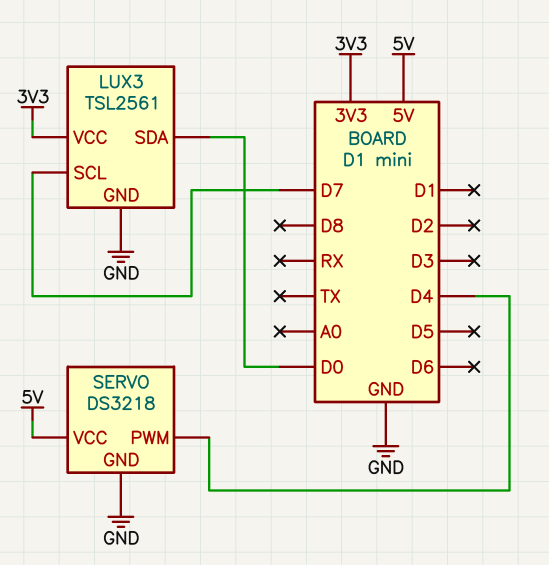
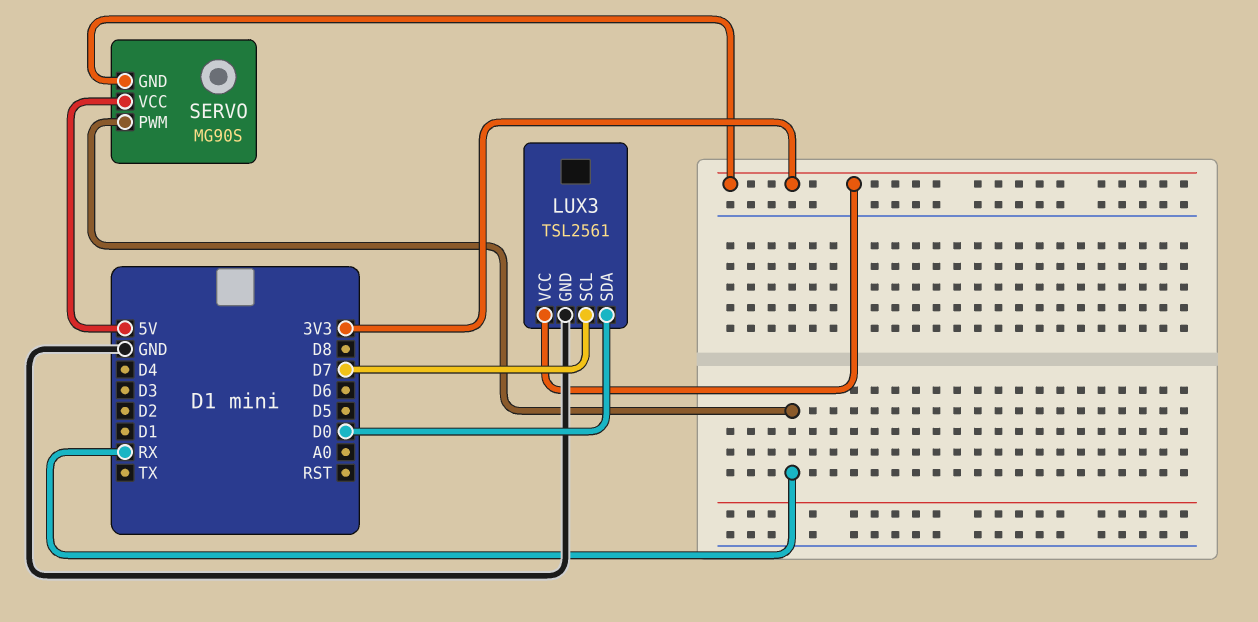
SERVO: DS3218 -> MG90S
SERVO pin GND: GND -> 3V3
SERVO pin PWM: D4 -> RX

